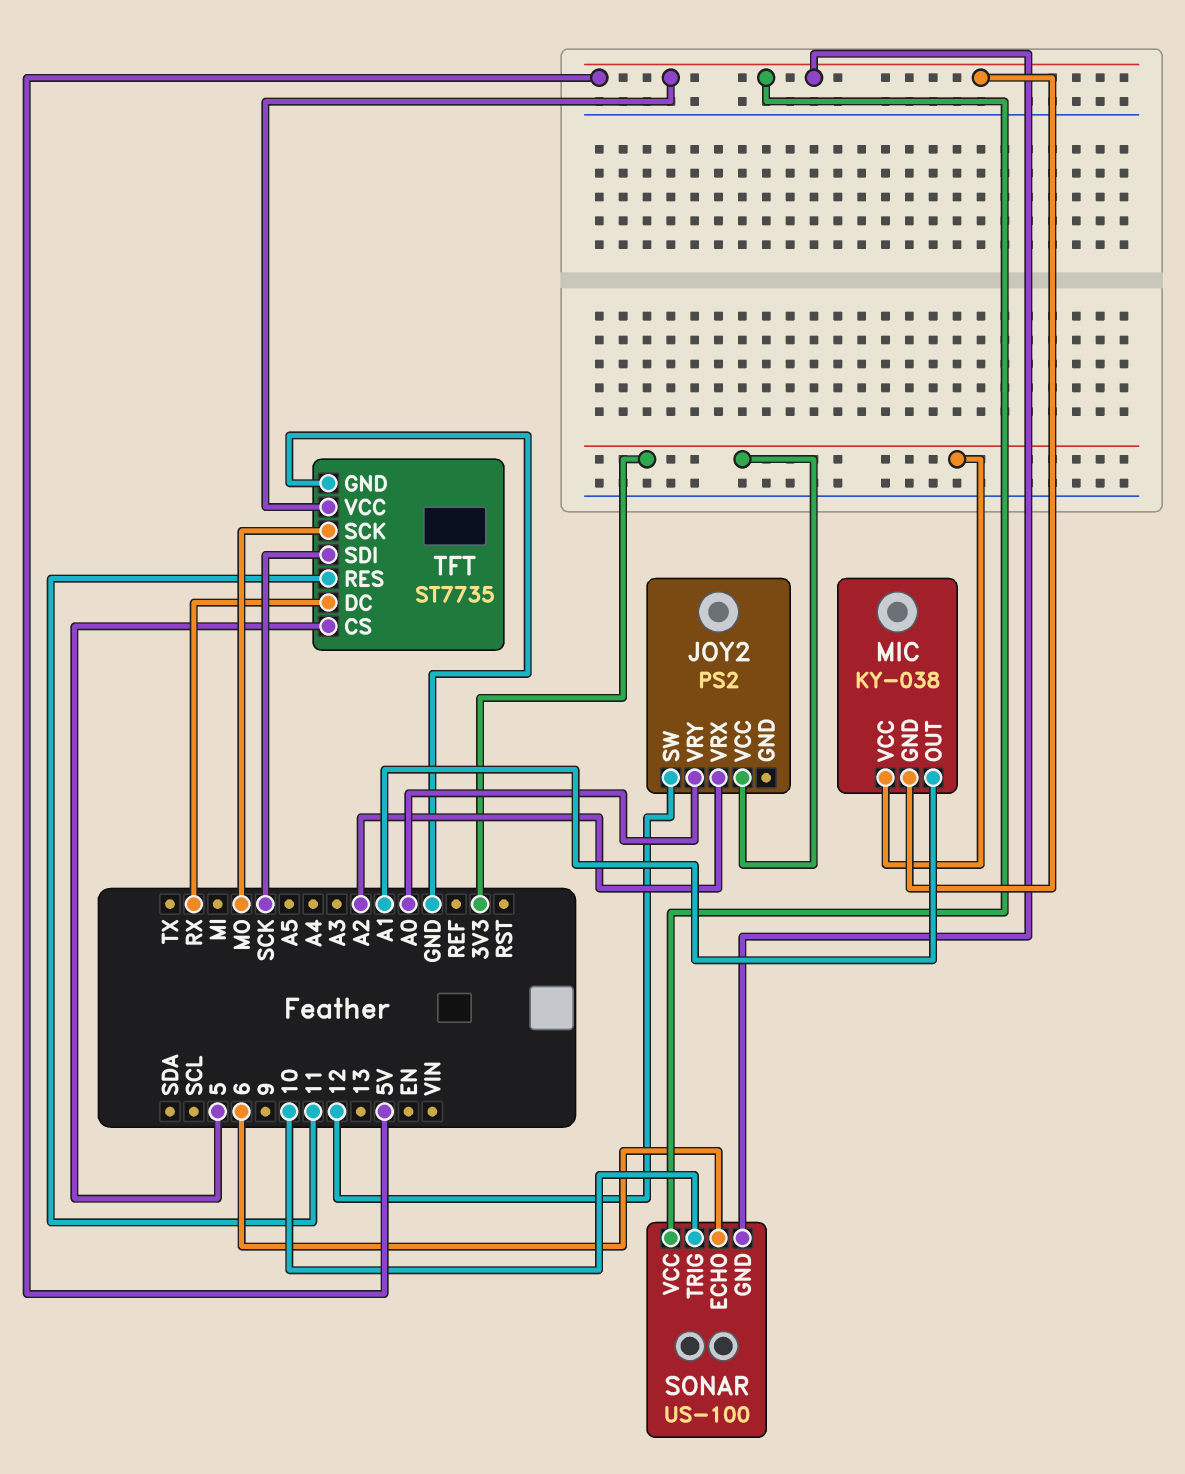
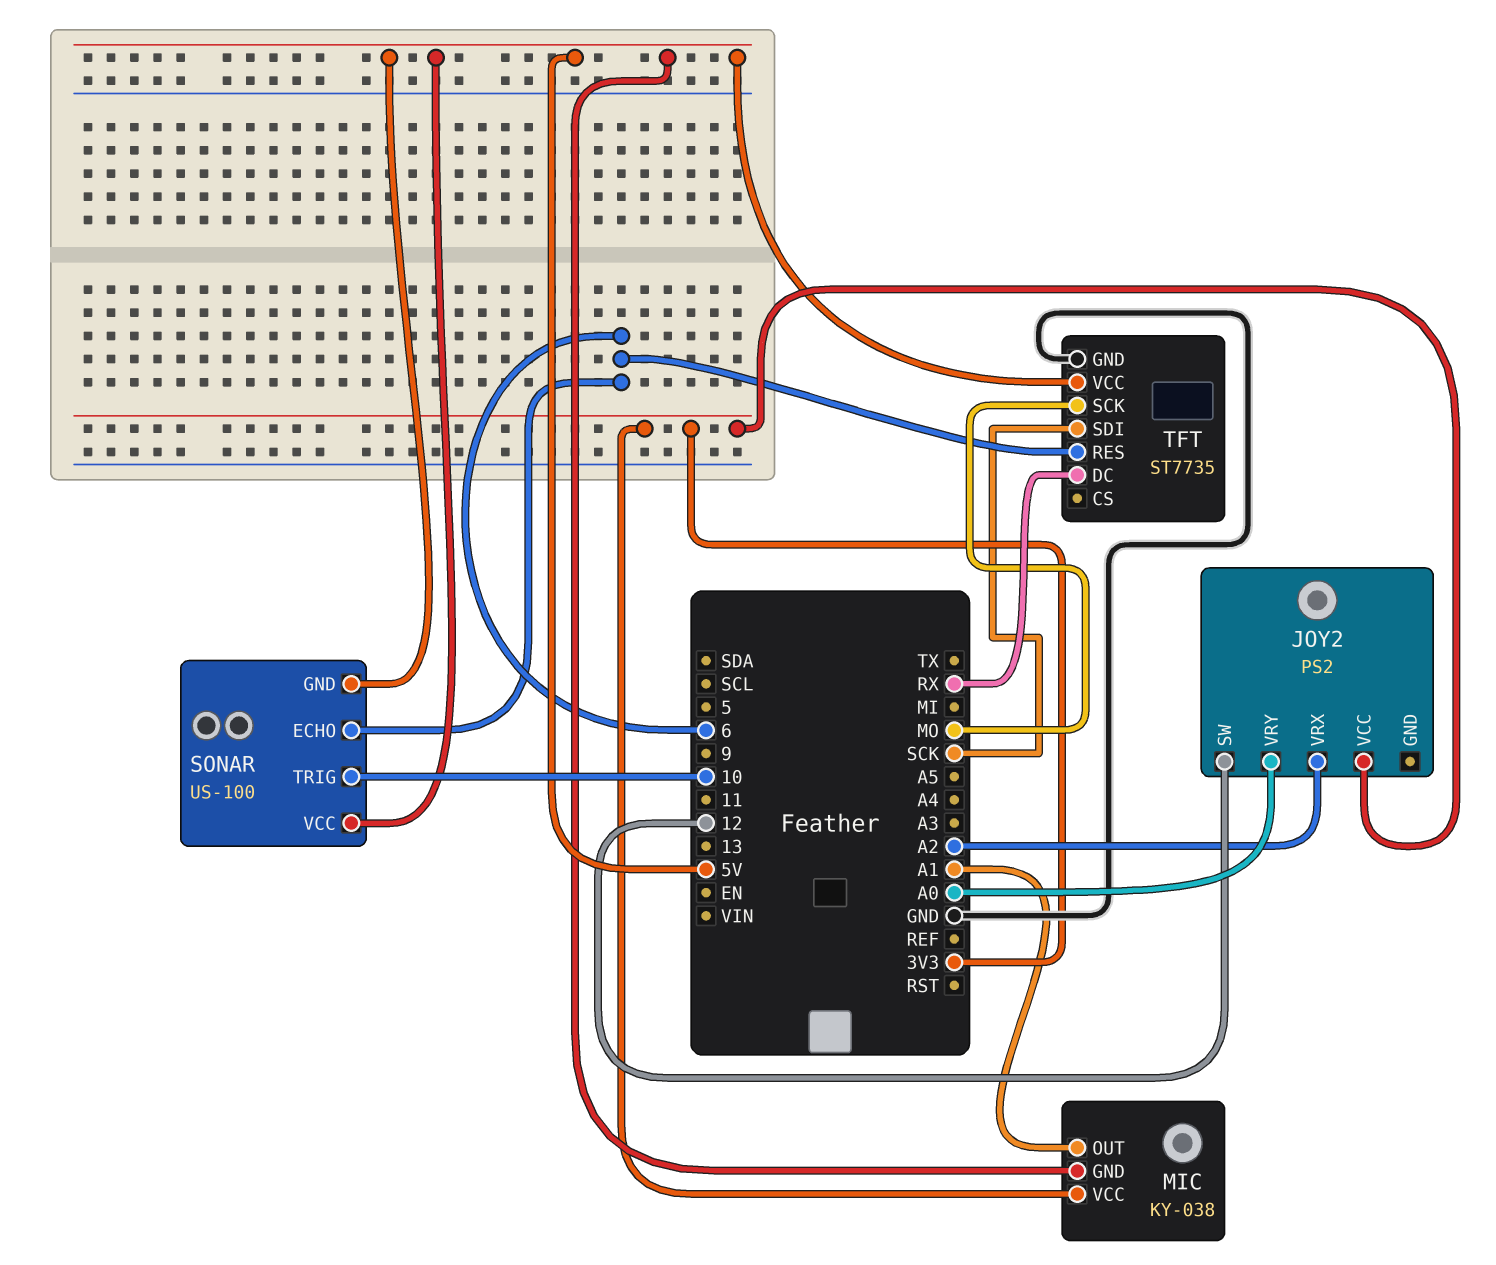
TFT pin CS: 5 -> none
TFT pin RES: 11 -> 6

